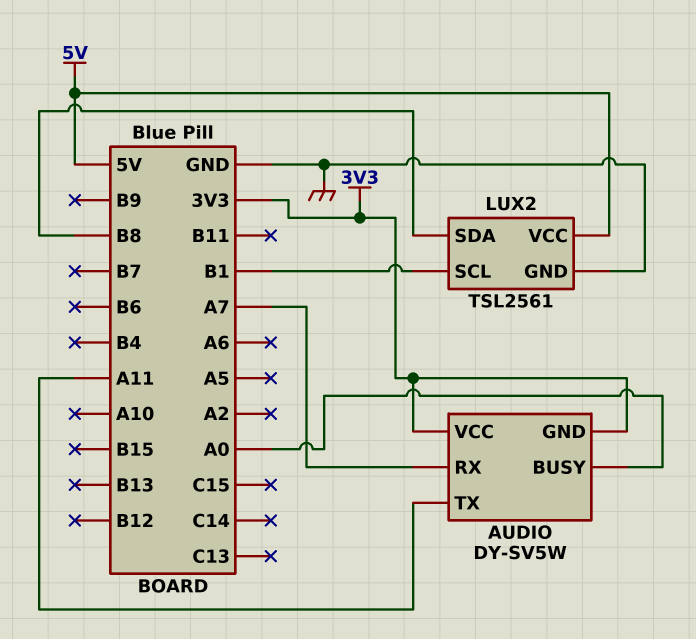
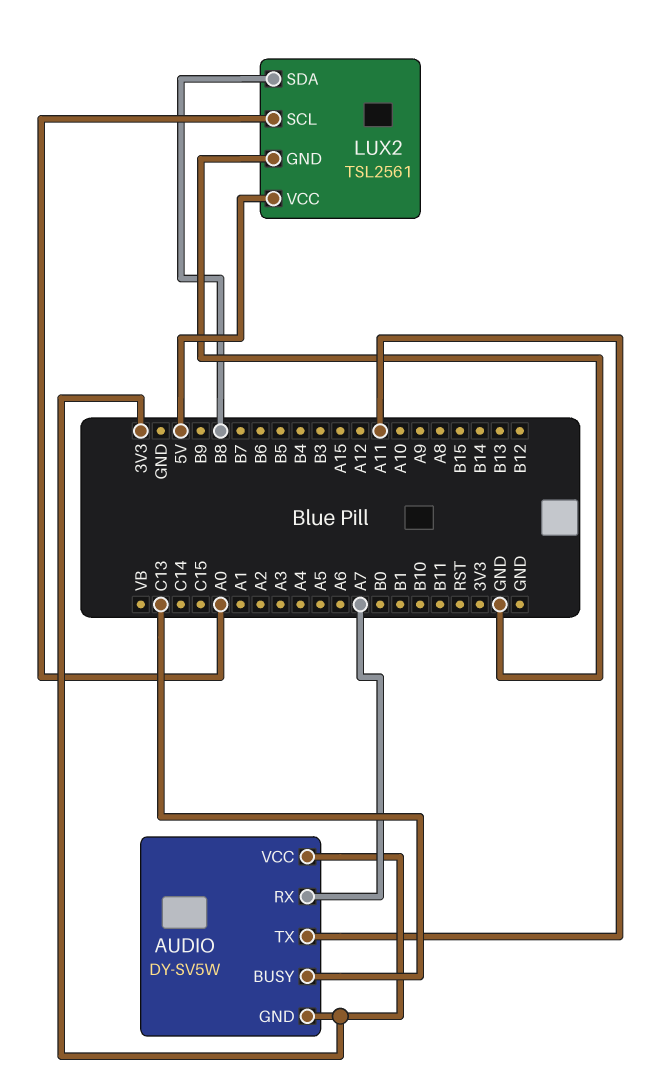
AUDIO pin BUSY: A0 -> C13
LUX2 pin SCL: B1 -> A0

